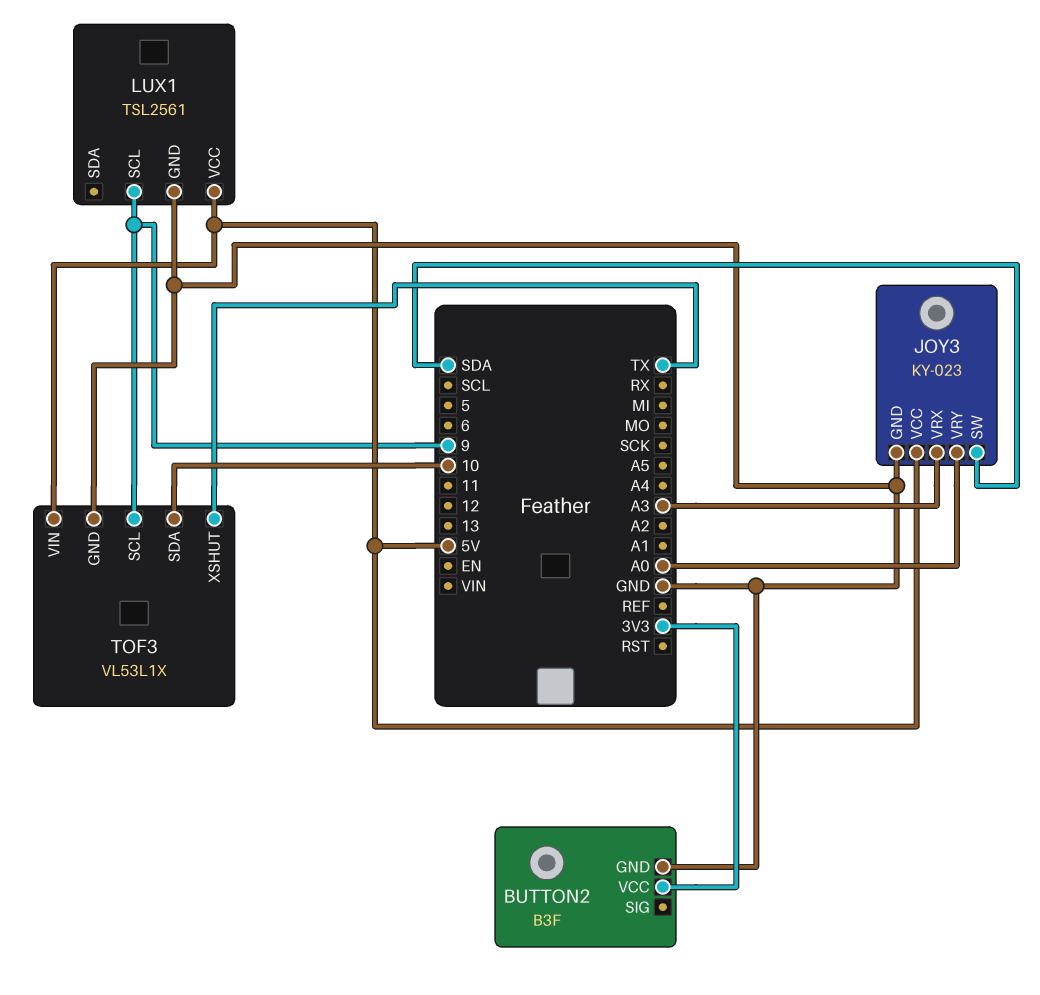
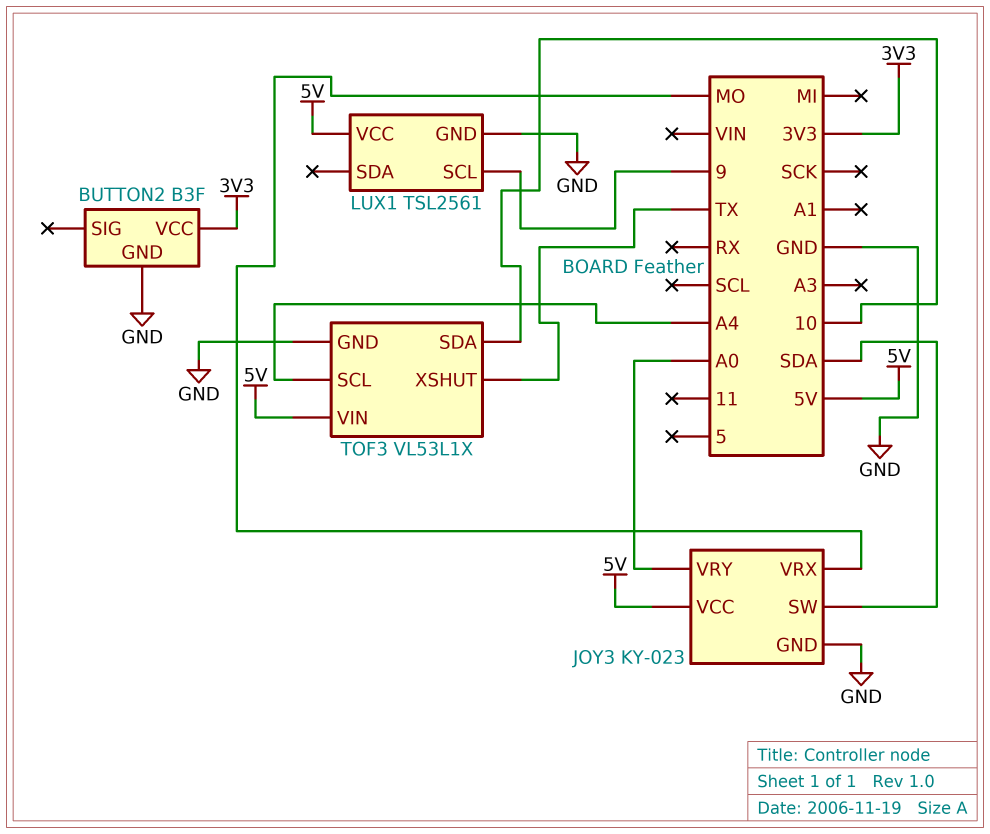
JOY3 pin VRX: A3 -> MO
TOF3 pin SCL: 9 -> A4

